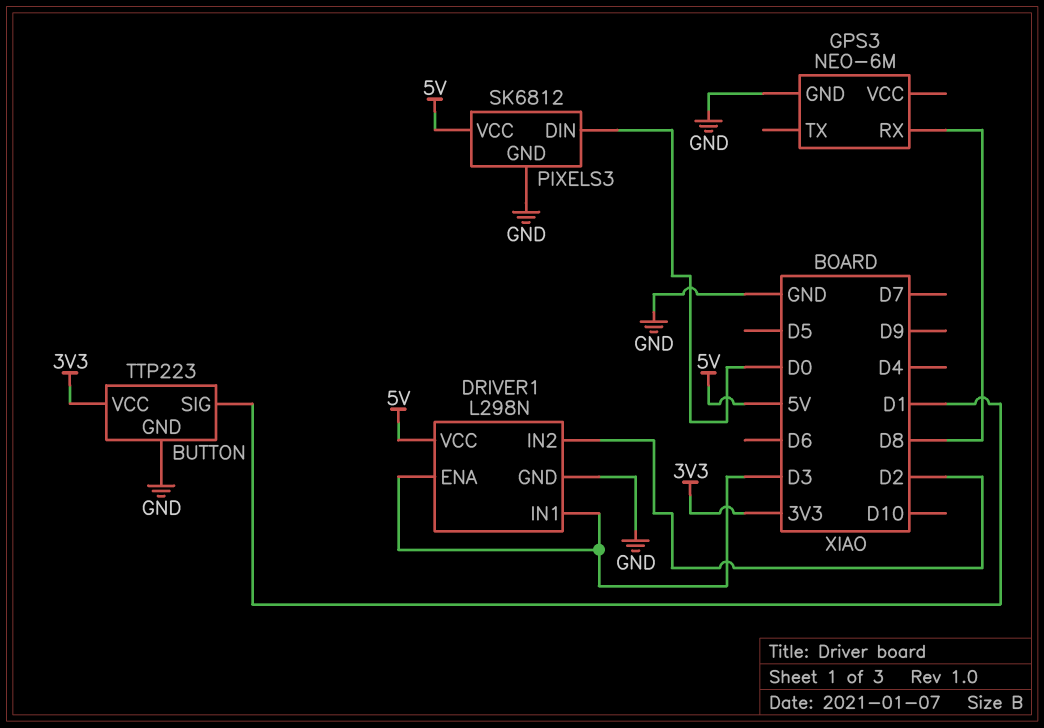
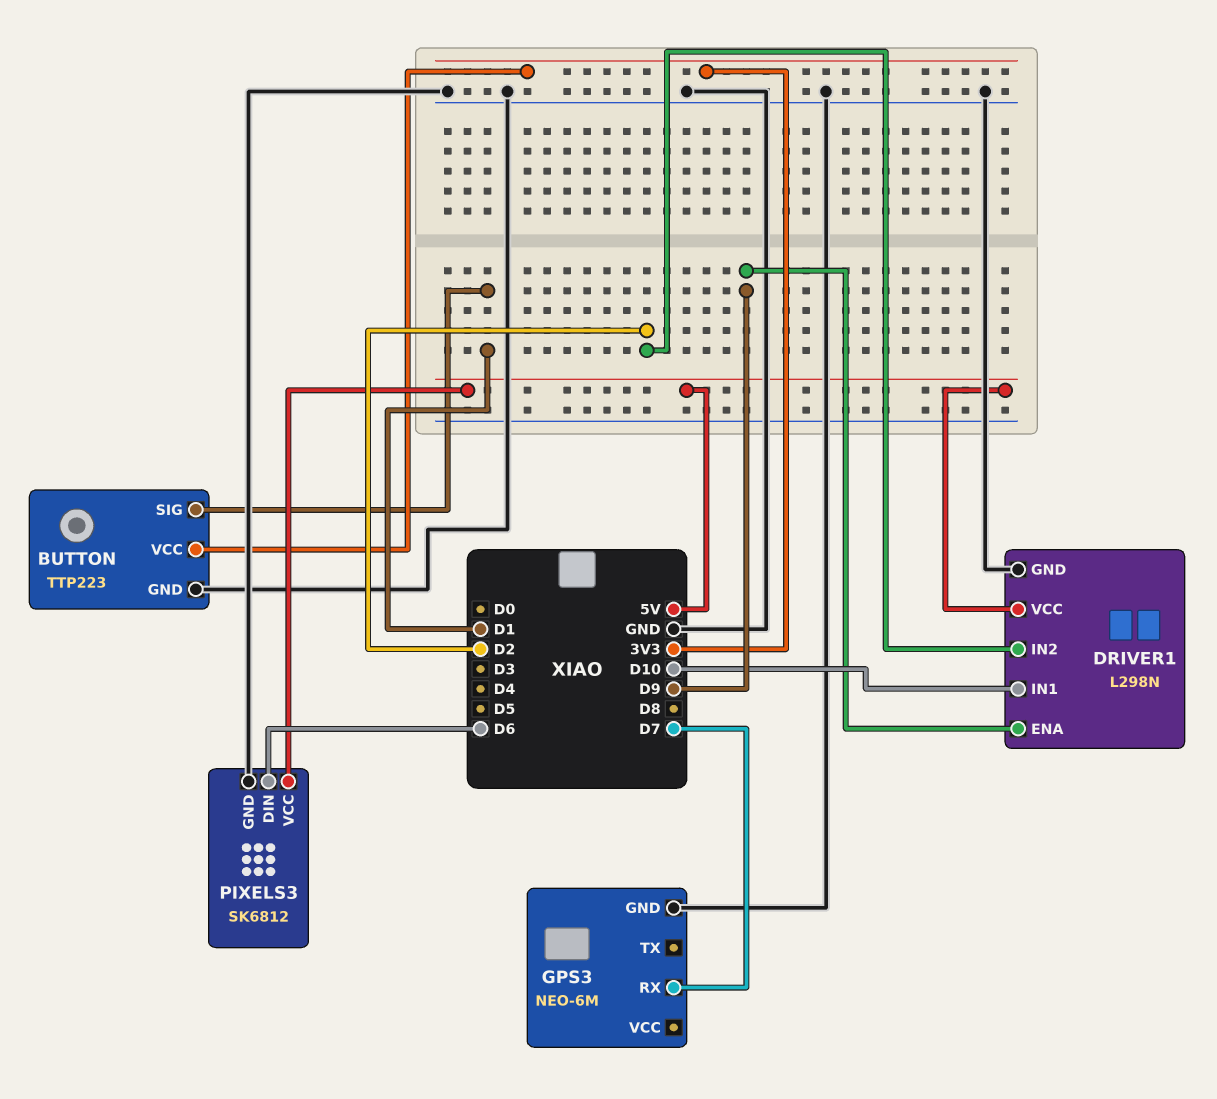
DRIVER1 pin ENA: D3 -> D9
DRIVER1 pin IN1: D3 -> D10
GPS3 pin RX: D8 -> D7
PIXELS3 pin DIN: D0 -> D6

